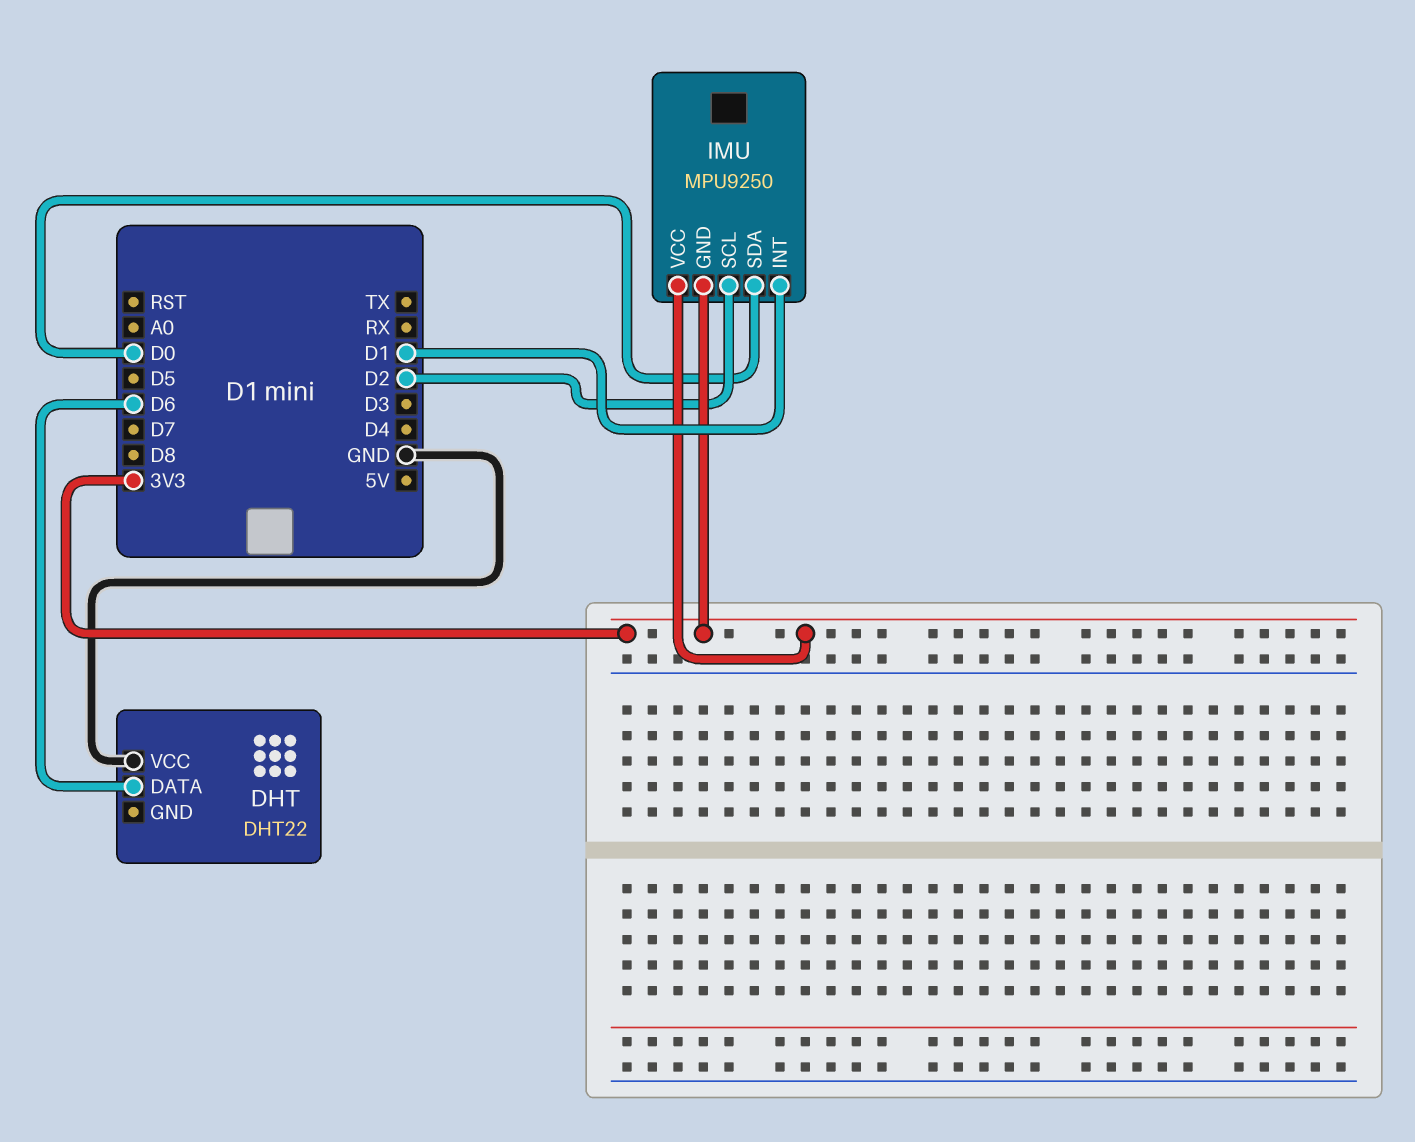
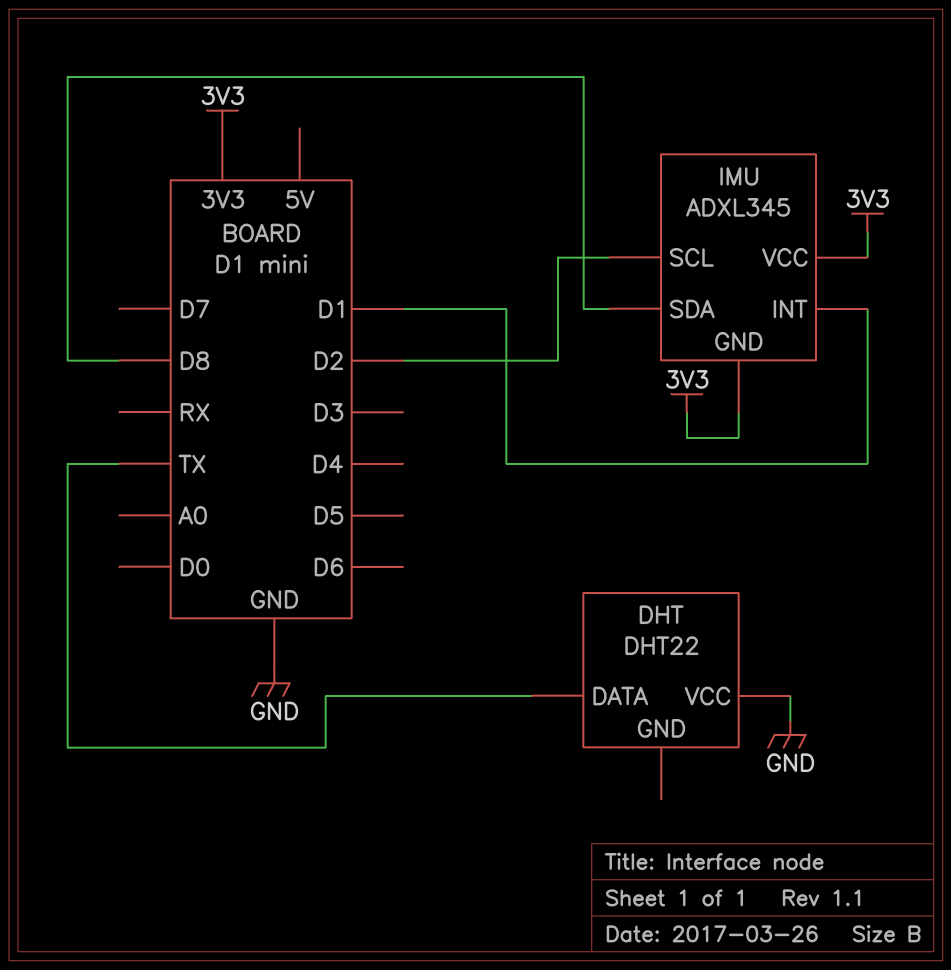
DHT pin DATA: D6 -> TX
IMU: MPU9250 -> ADXL345
IMU pin SDA: D0 -> D8

